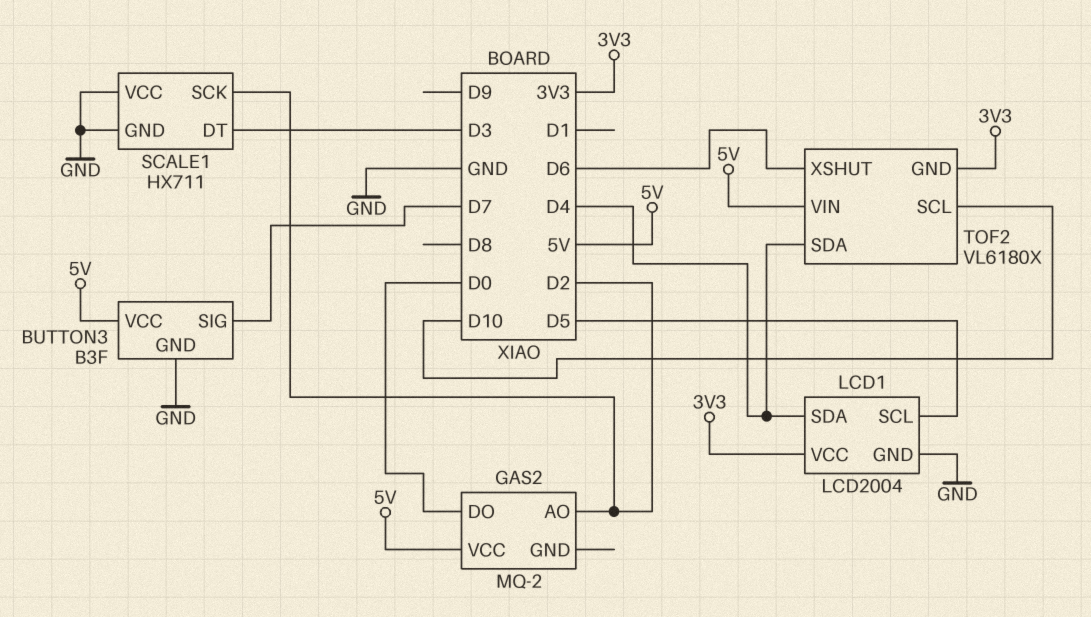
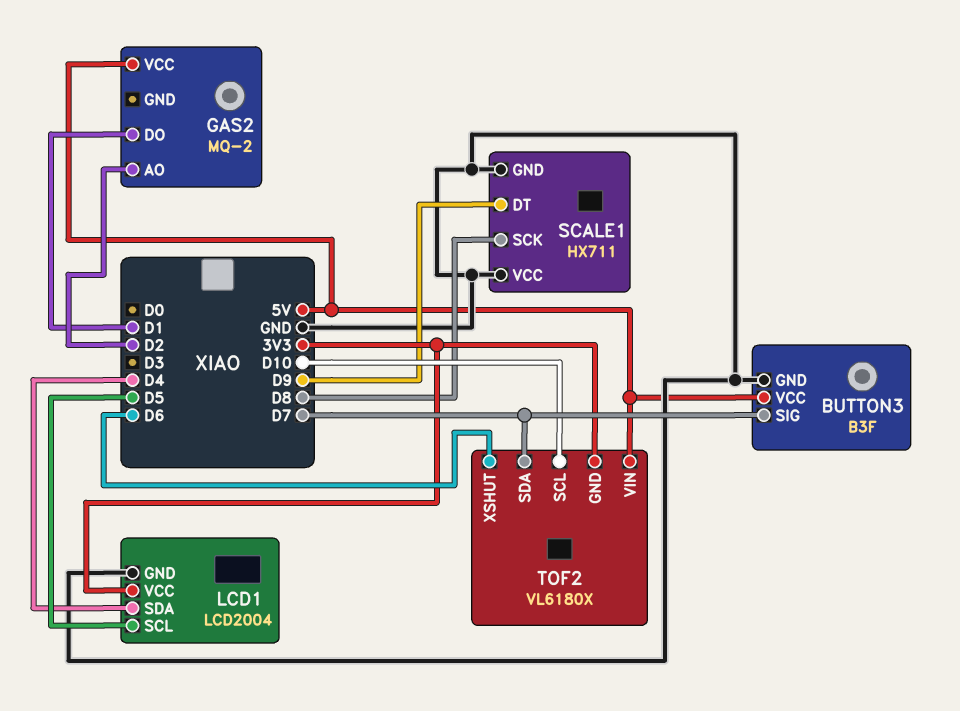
GAS2 pin DO: D0 -> D1
SCALE1 pin DT: D3 -> D9
SCALE1 pin SCK: D2 -> D8
TOF2 pin SDA: D4 -> D7

